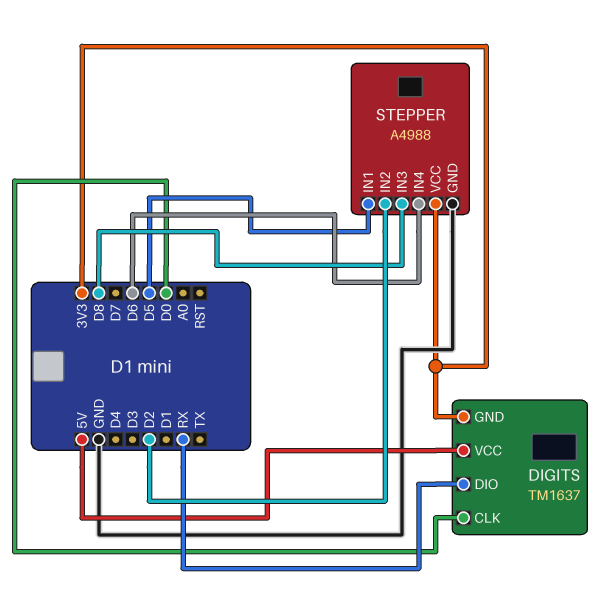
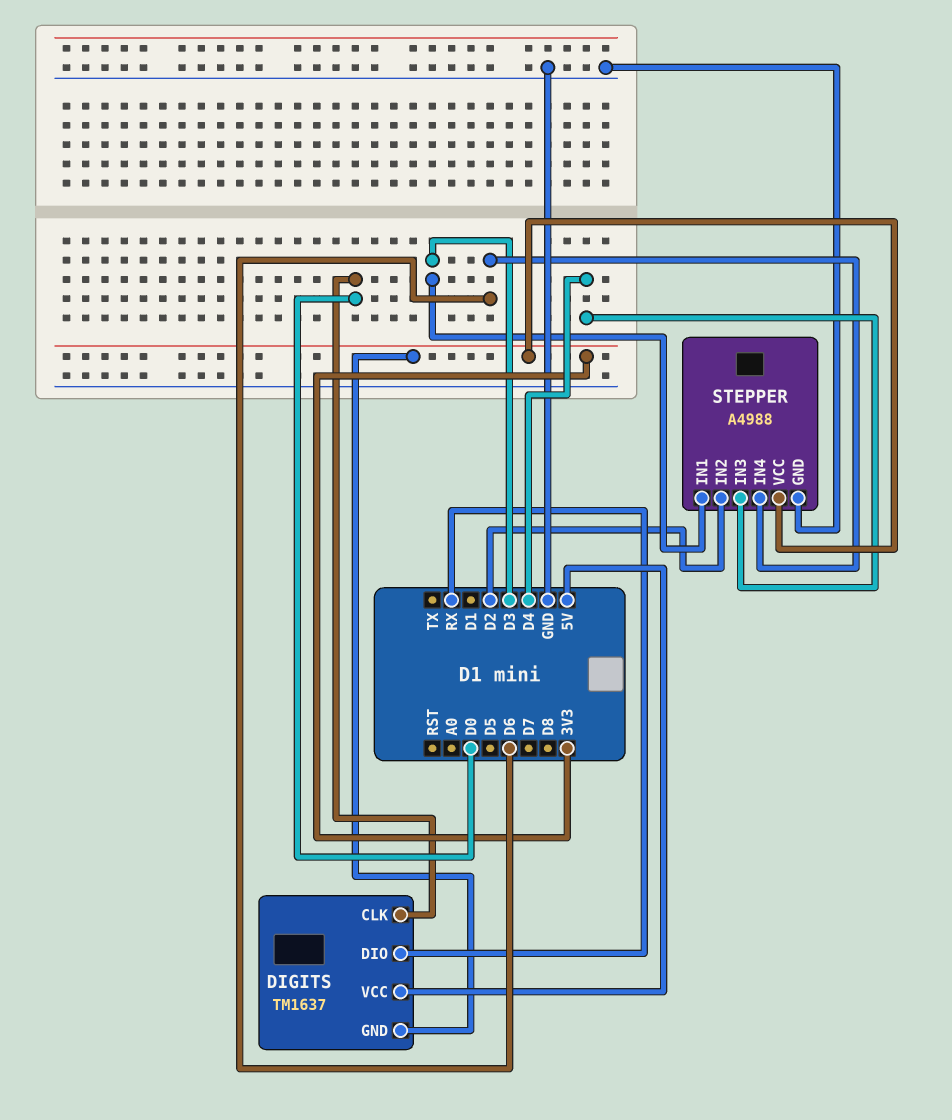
STEPPER pin IN1: D5 -> D3
STEPPER pin IN3: D8 -> D4

